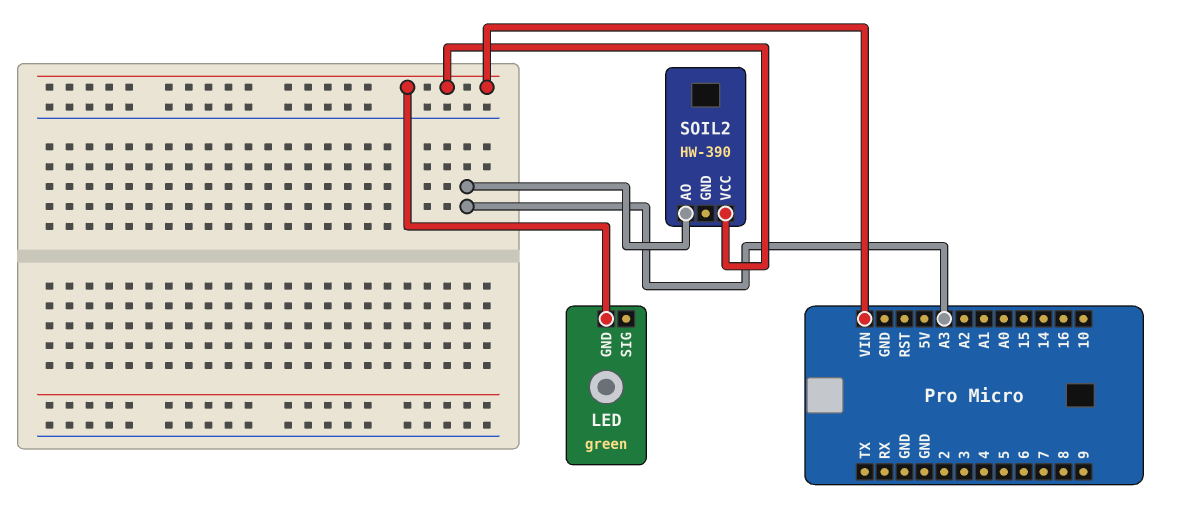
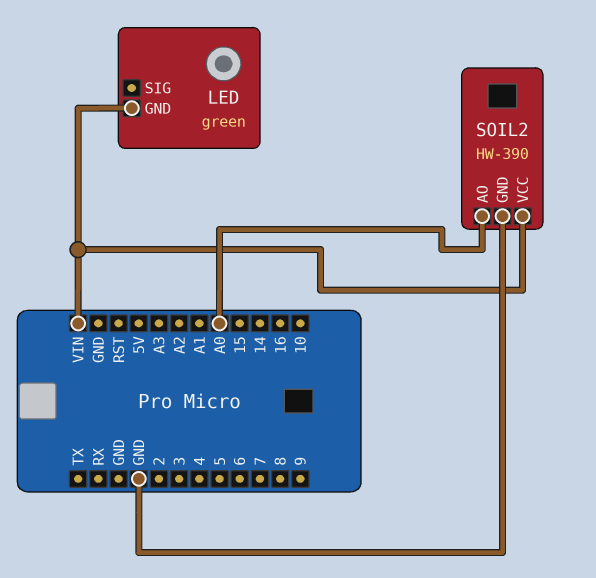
SOIL2 pin AO: A3 -> A0
SOIL2 pin GND: none -> GND

